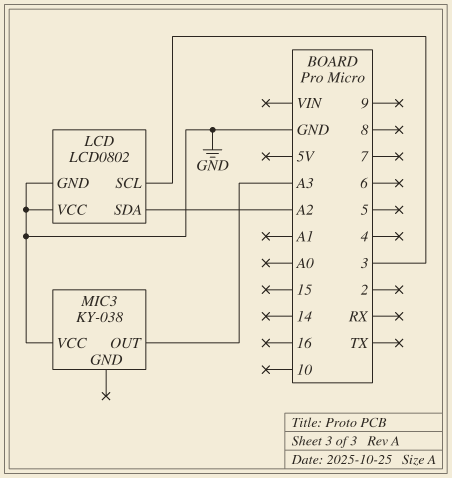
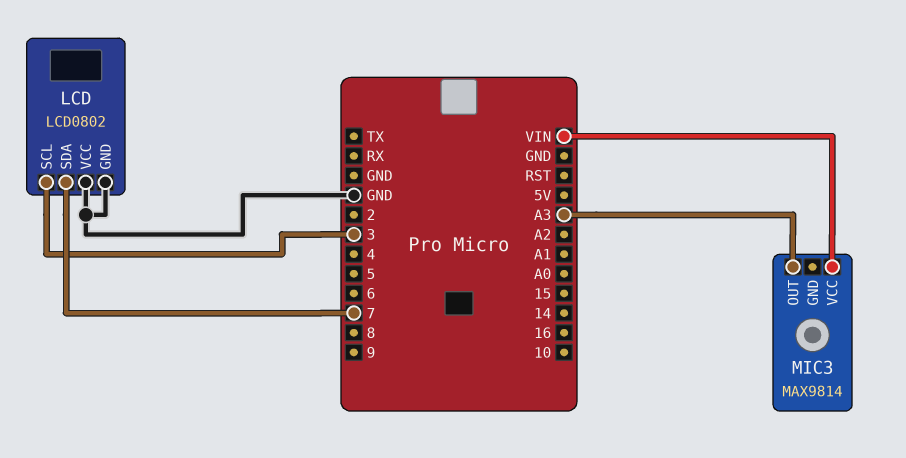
LCD pin SDA: A2 -> 7
MIC3: KY-038 -> MAX9814
MIC3 pin VCC: GND -> VIN

